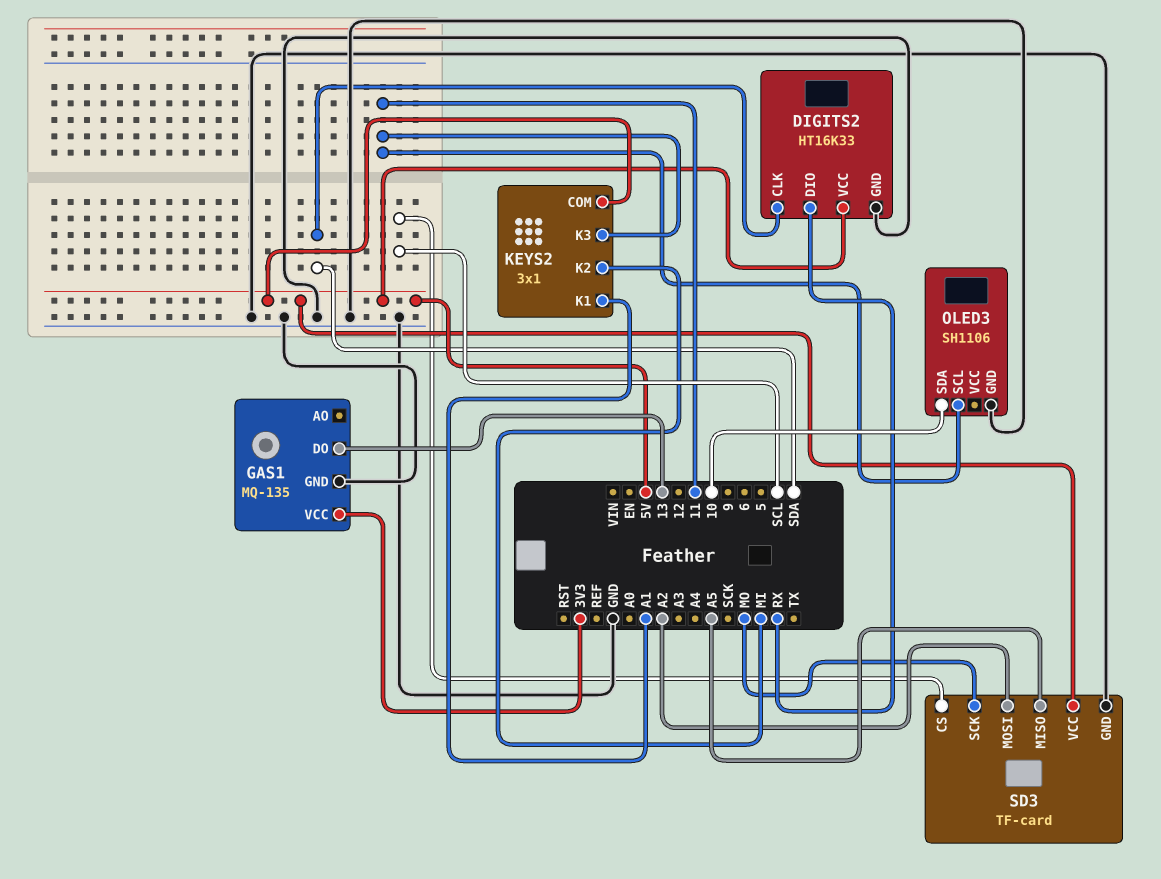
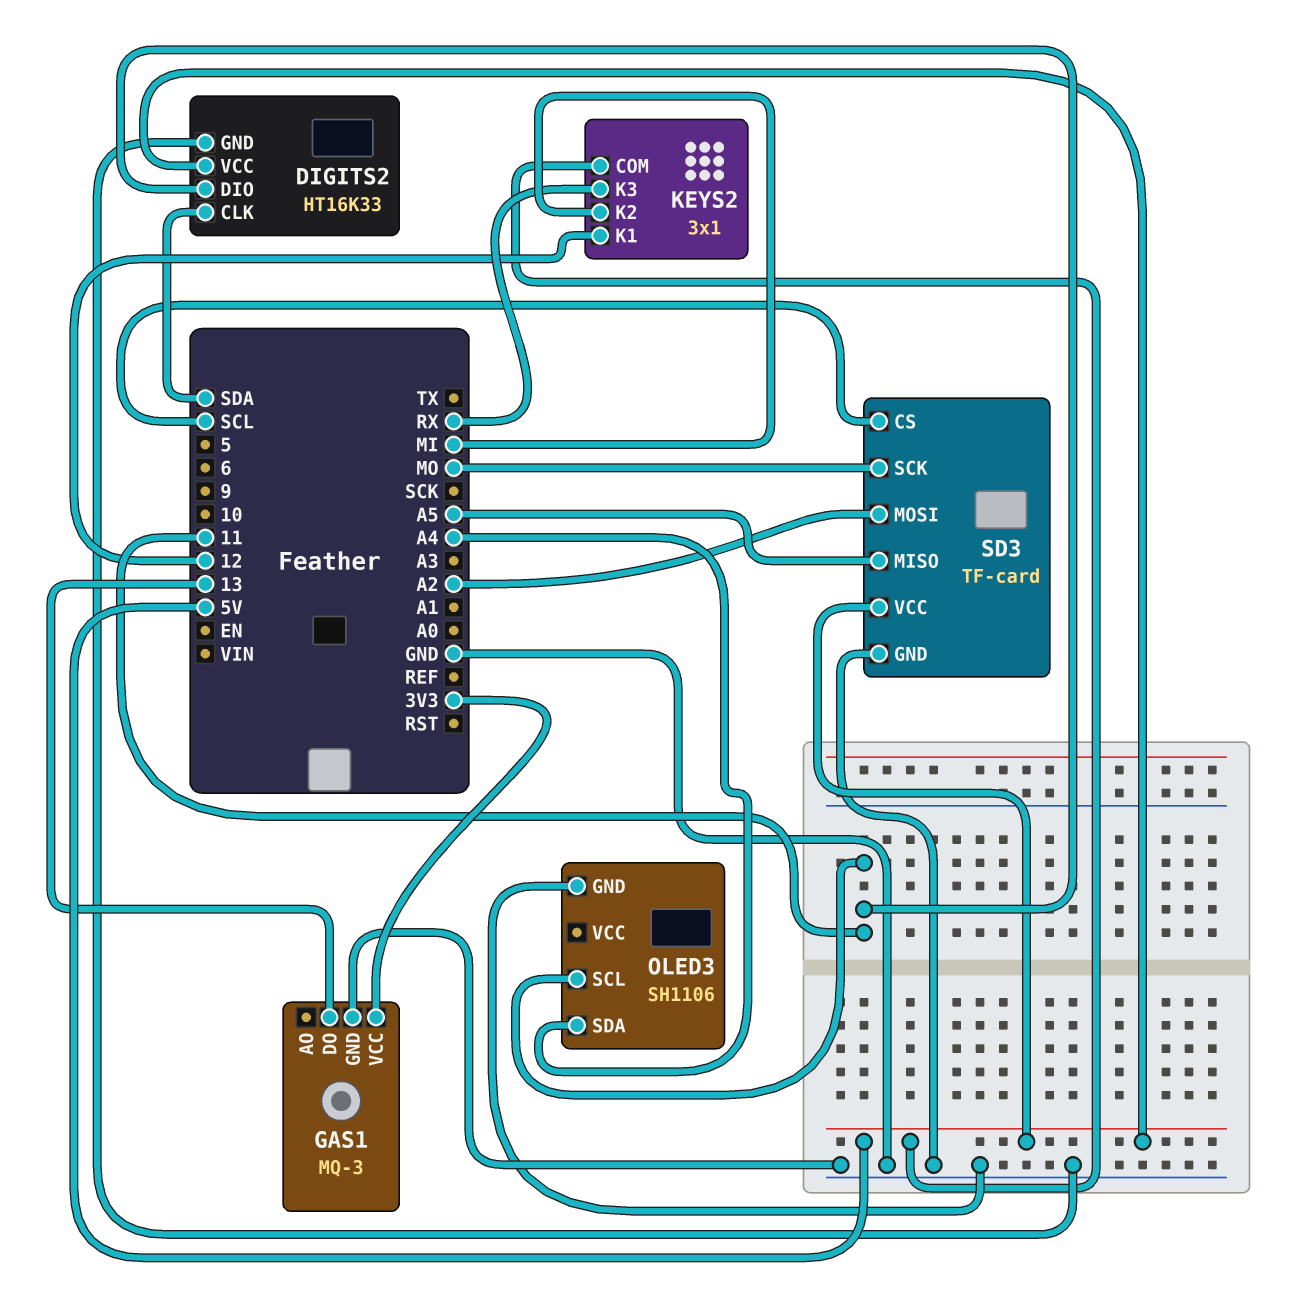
DIGITS2 pin DIO: RX -> 11
GAS1: MQ-135 -> MQ-3
KEYS2 pin K1: A1 -> 12
KEYS2 pin K3: 11 -> RX
OLED3 pin SDA: 10 -> A4

